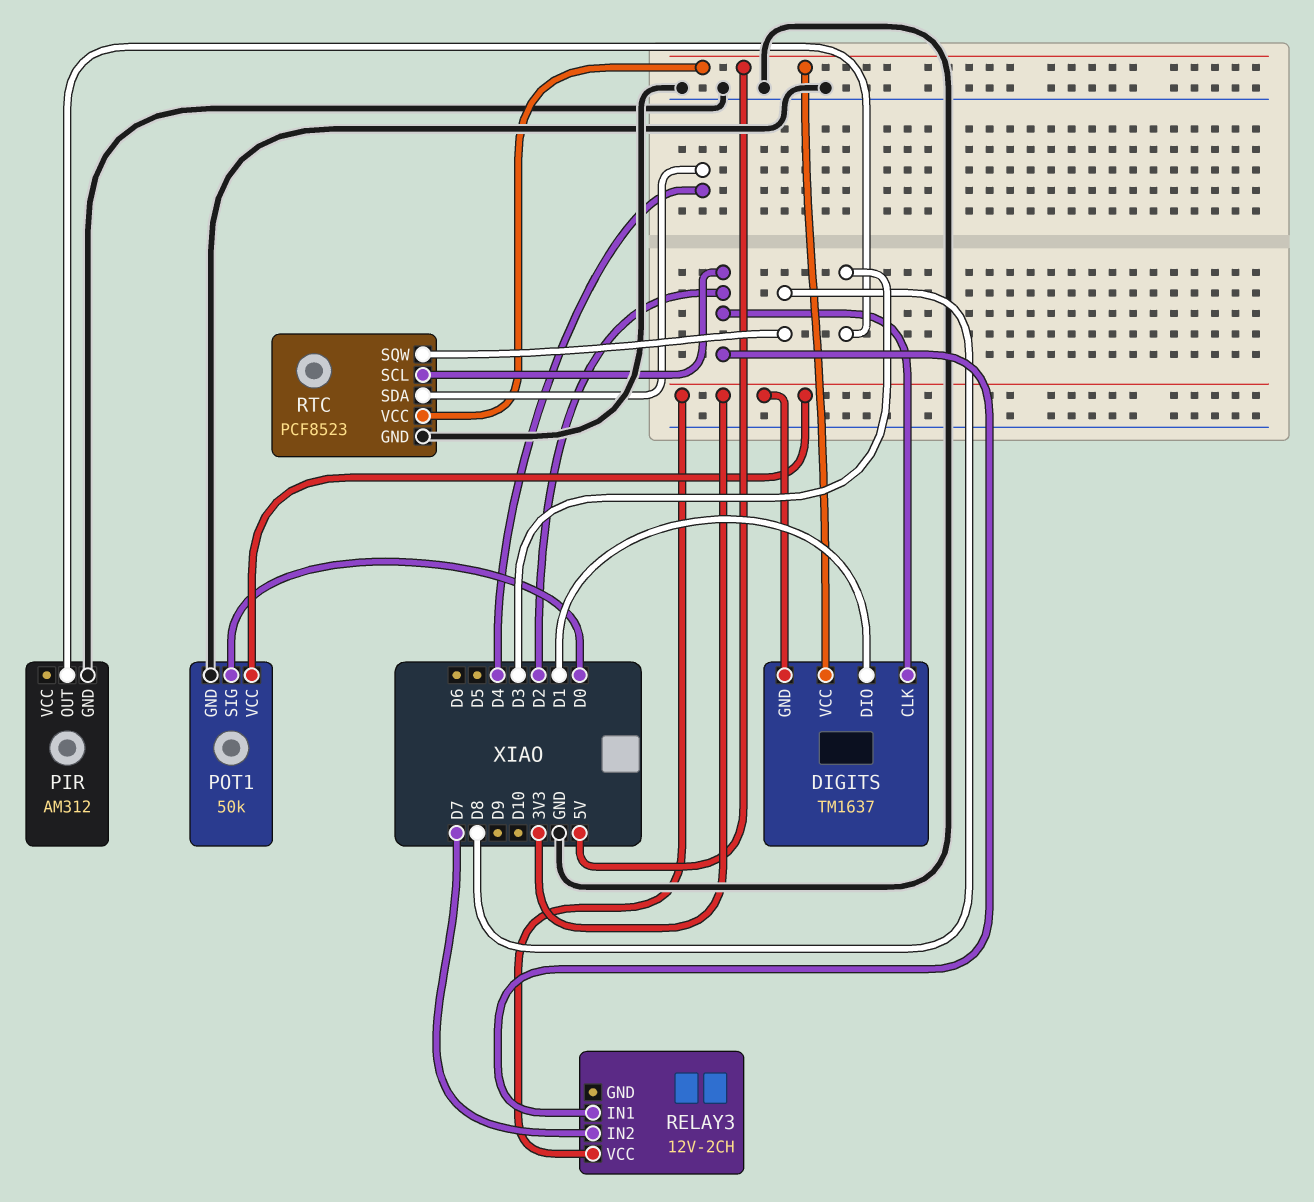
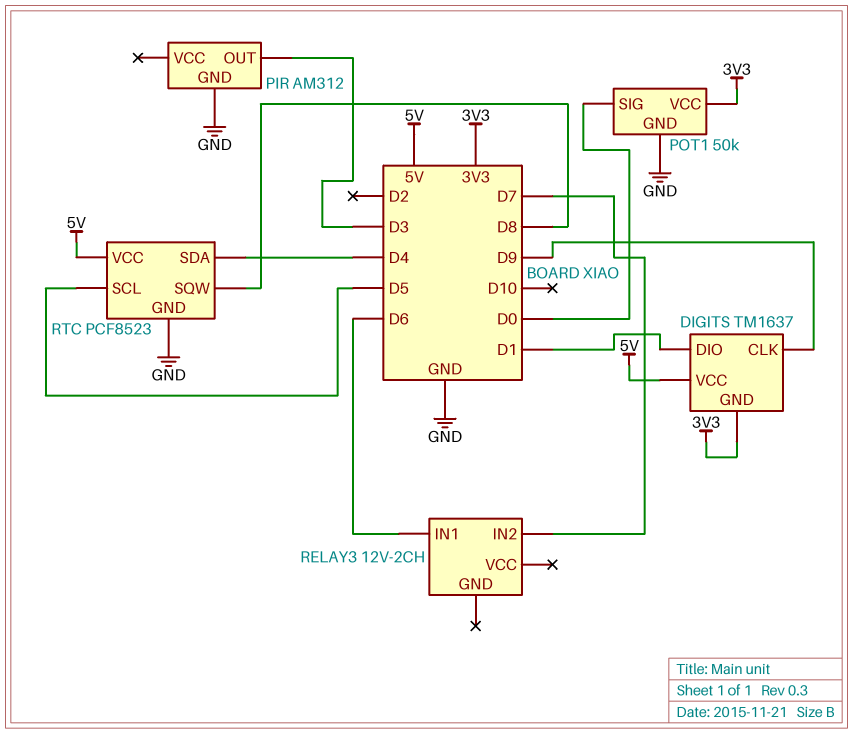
DIGITS pin CLK: D2 -> D9
RELAY3 pin IN1: D2 -> D6
RELAY3 pin VCC: 3V3 -> none
RTC pin SCL: D2 -> D5

